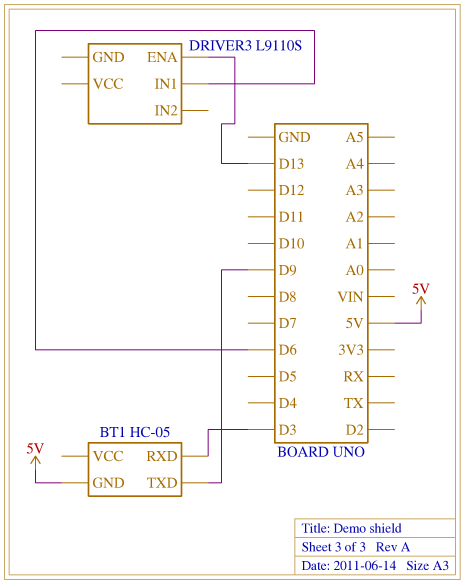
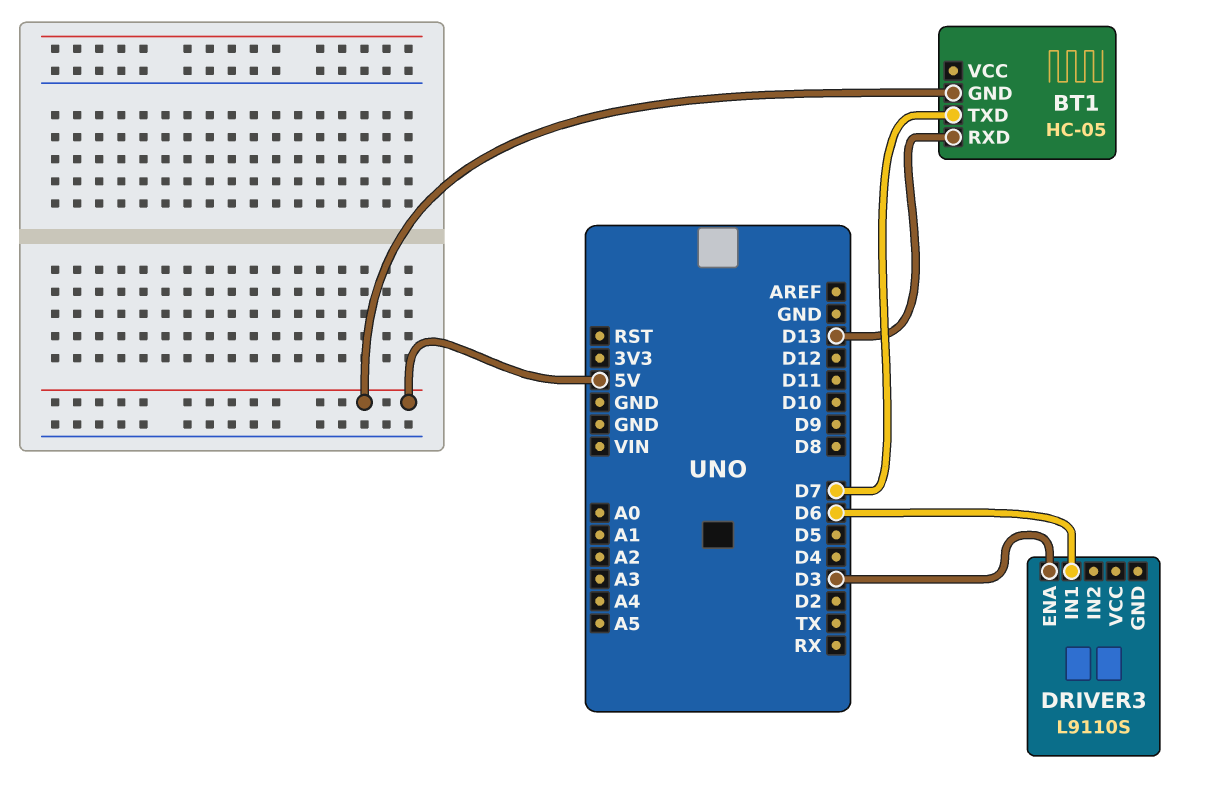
BT1 pin RXD: D3 -> D13
BT1 pin TXD: D9 -> D7
DRIVER3 pin ENA: D13 -> D3

